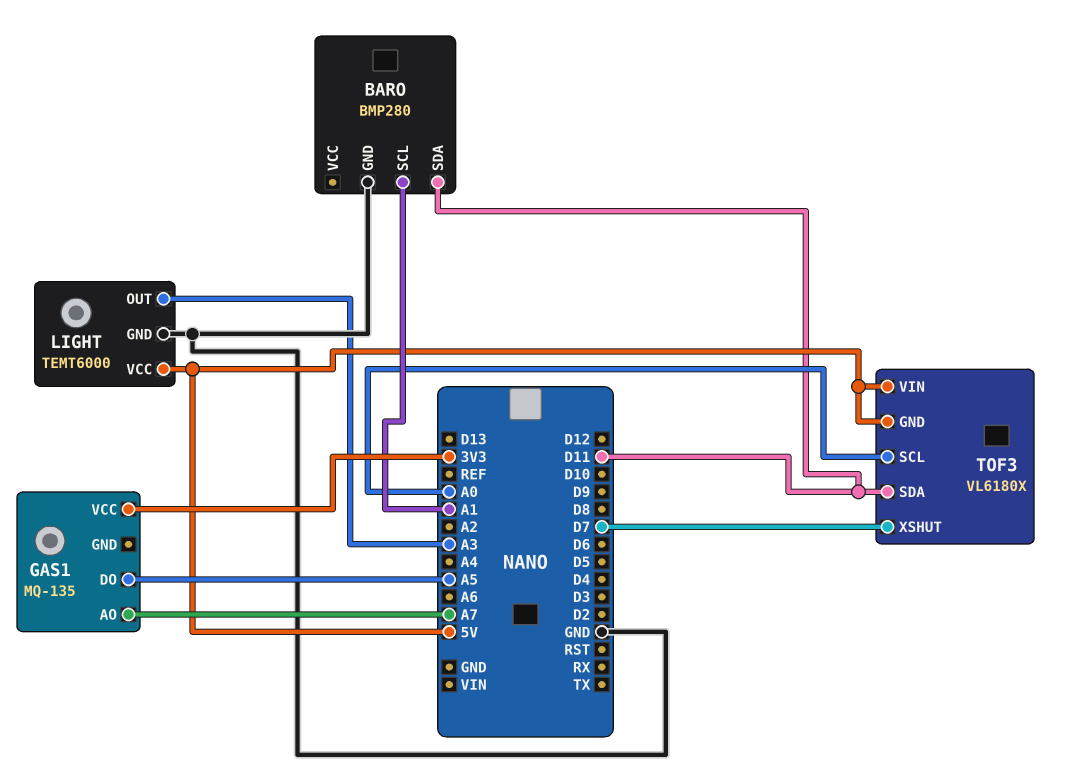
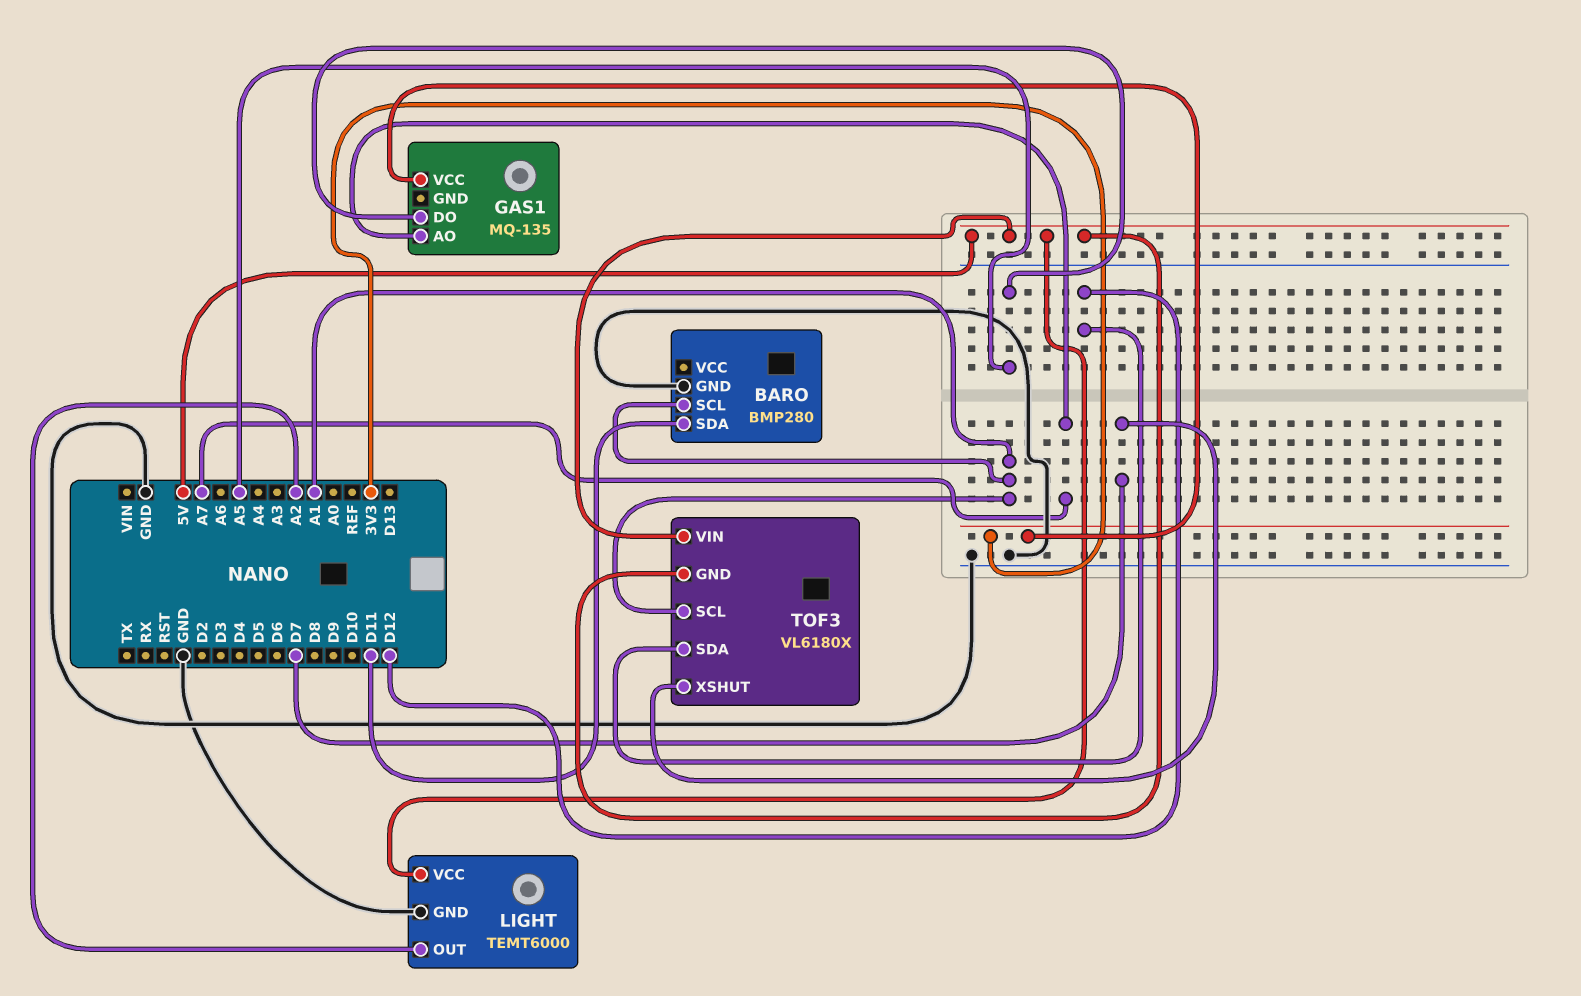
LIGHT pin OUT: A3 -> A2
TOF3 pin SCL: A0 -> A1
TOF3 pin SDA: D11 -> D12

